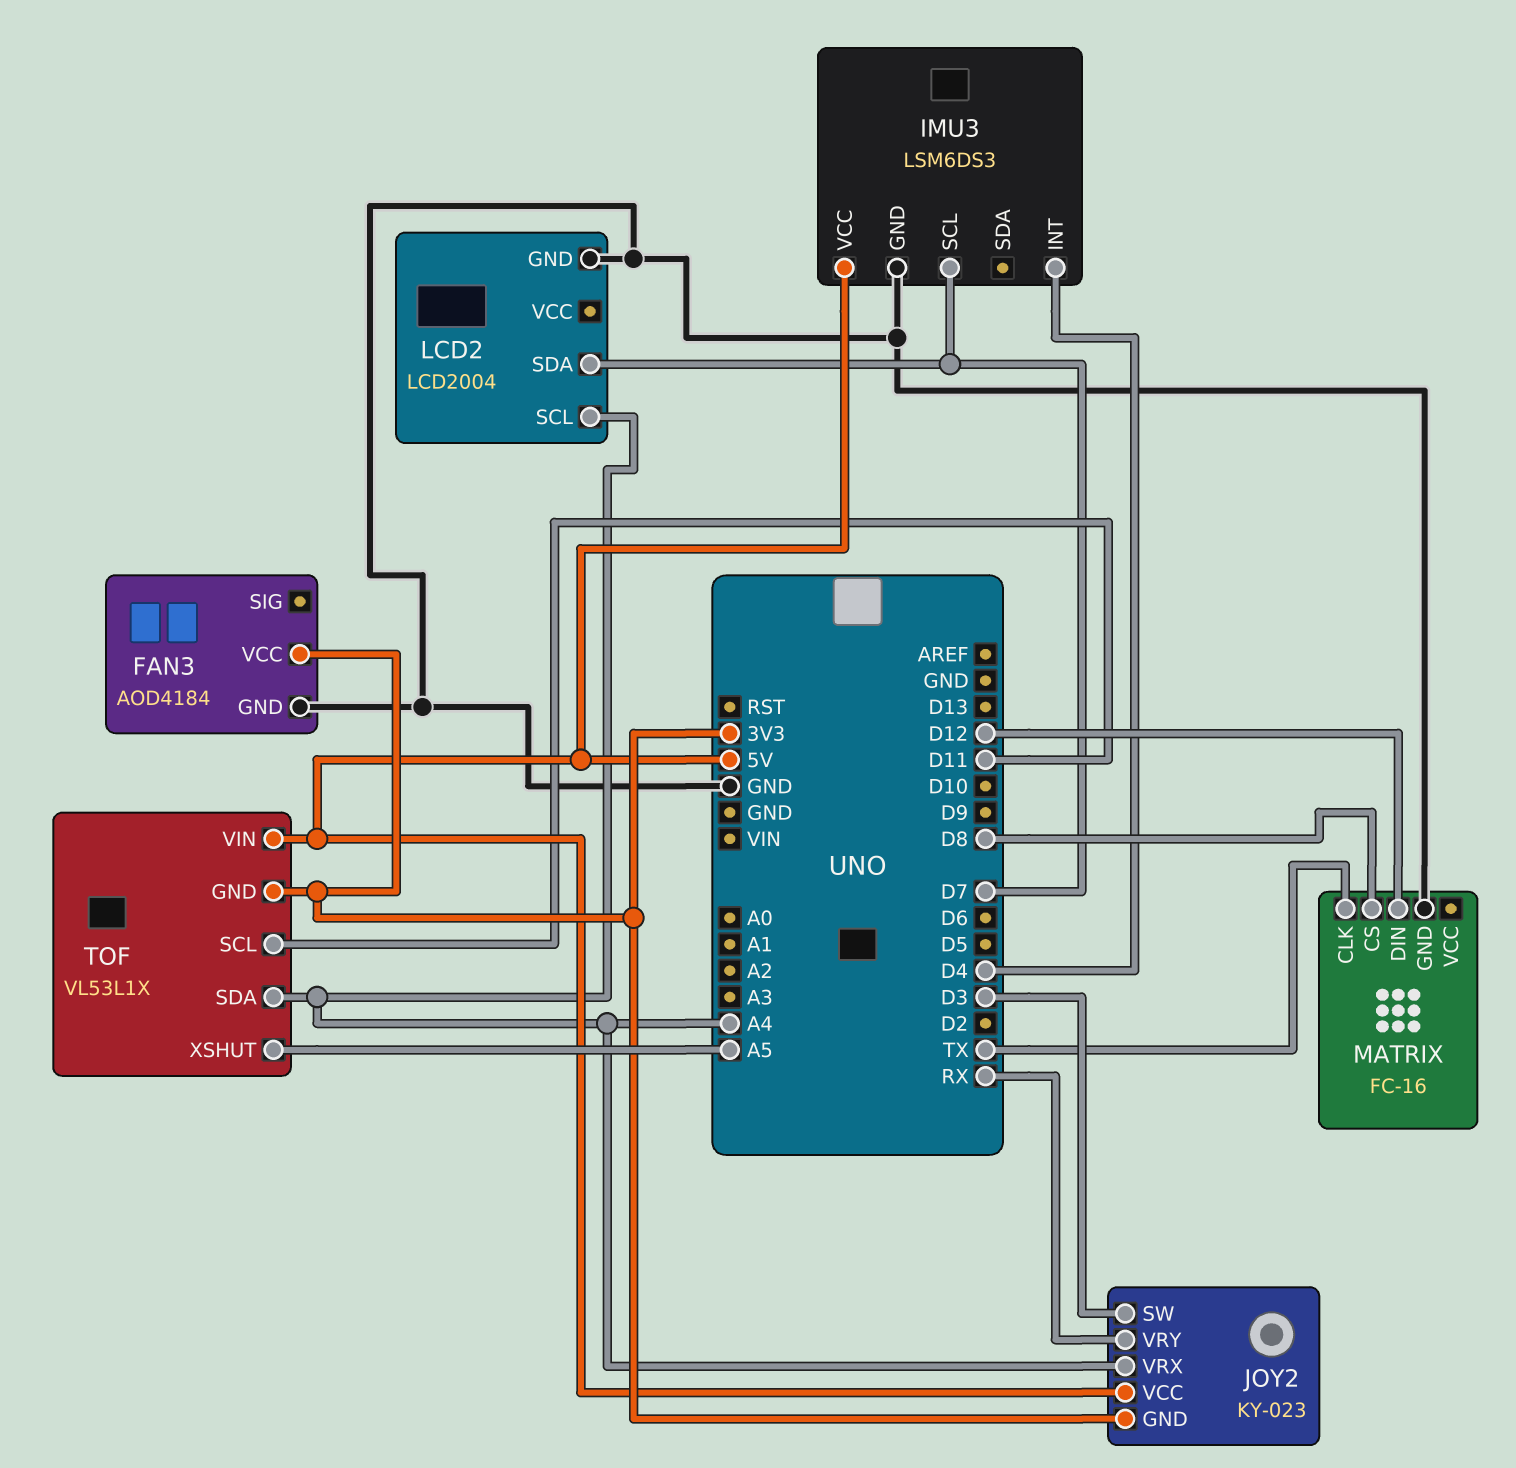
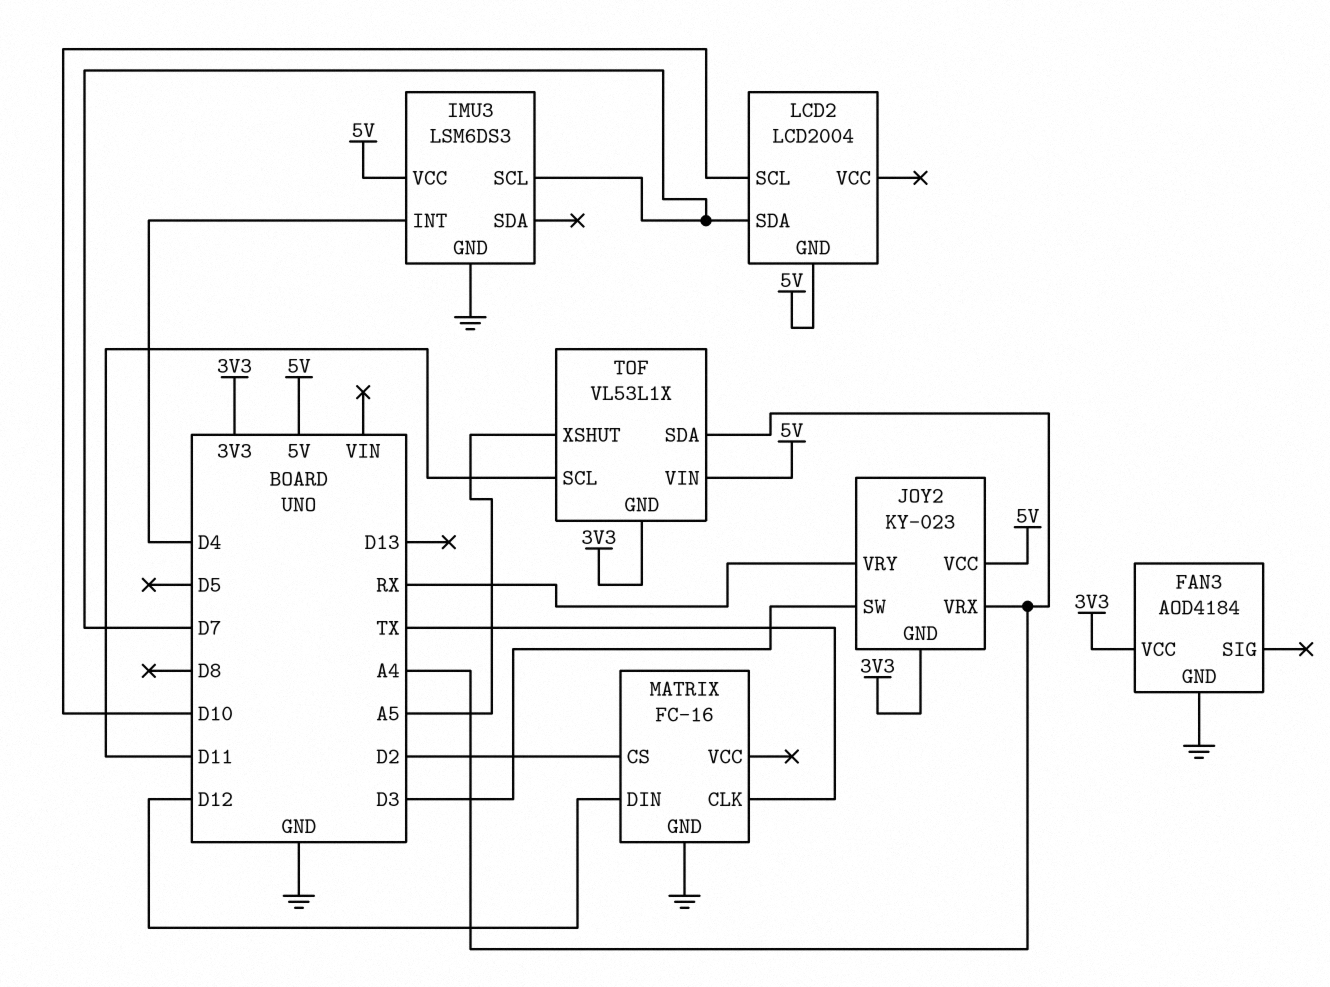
LCD2 pin GND: GND -> 5V
LCD2 pin SCL: A4 -> D10
MATRIX pin CS: D8 -> D2

